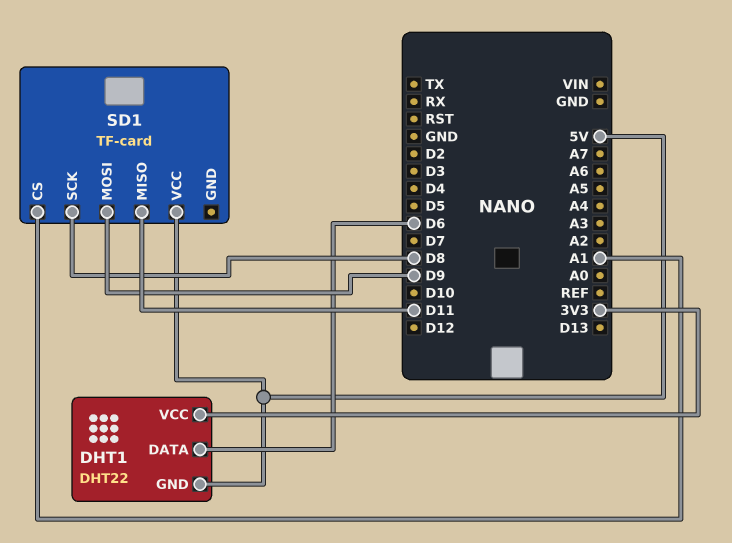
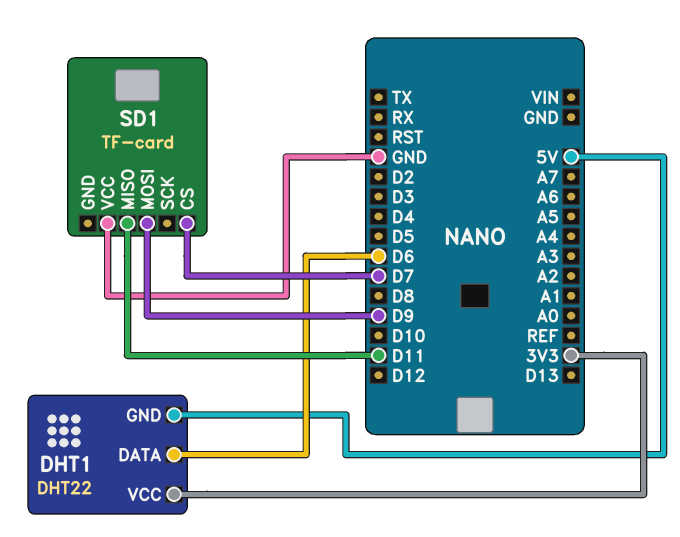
SD1 pin CS: A1 -> D7
SD1 pin SCK: D8 -> none
SD1 pin VCC: 5V -> GND

